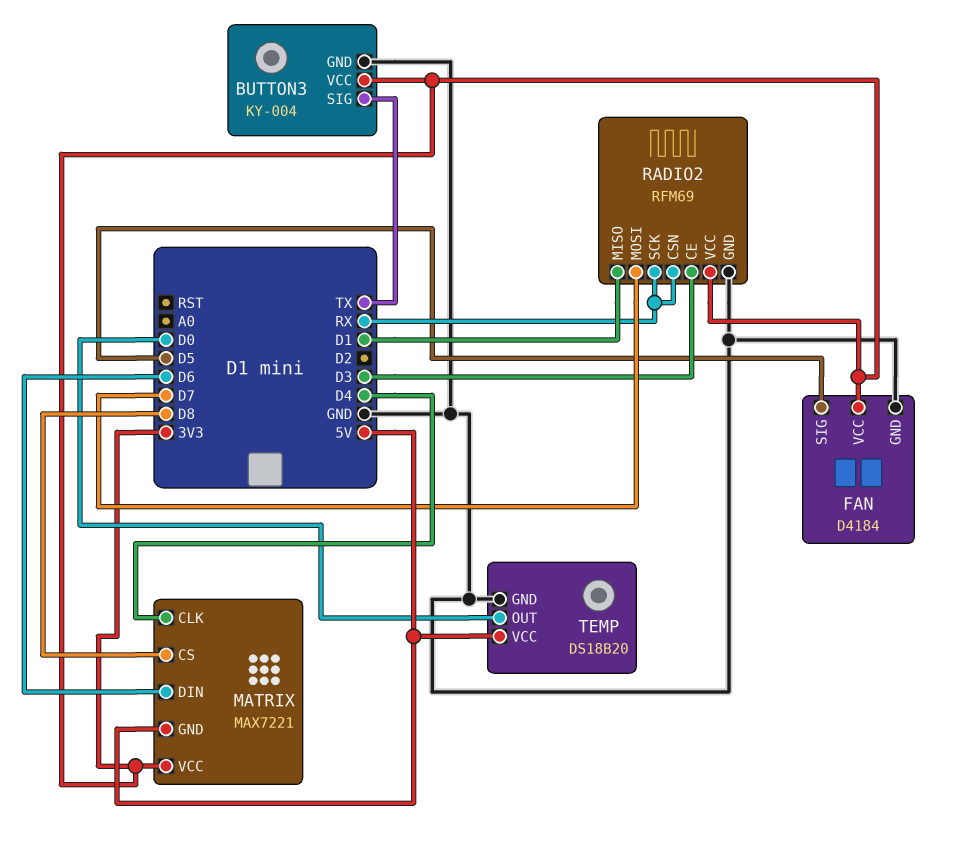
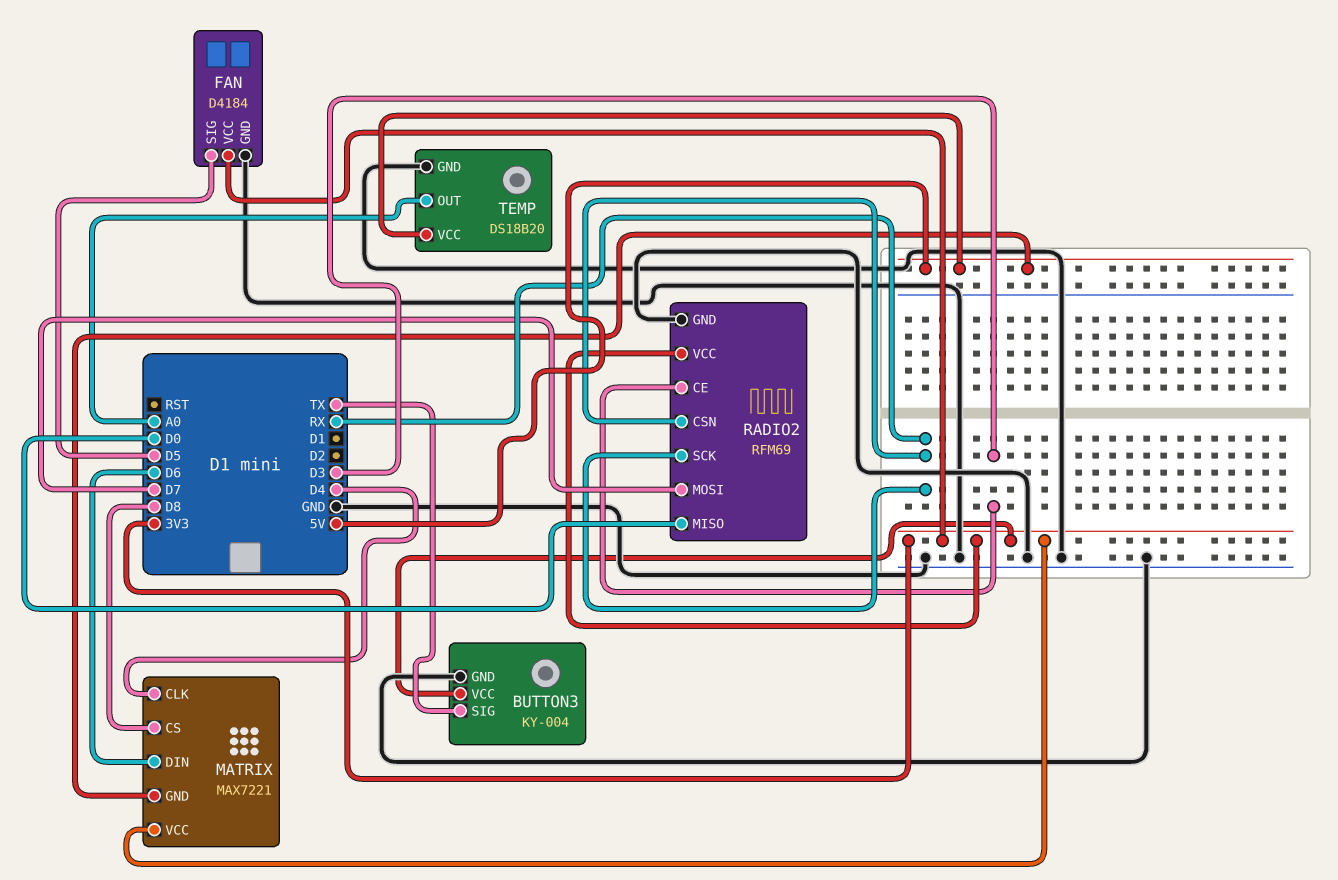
RADIO2 pin MISO: D1 -> D0
TEMP pin OUT: D0 -> A0

